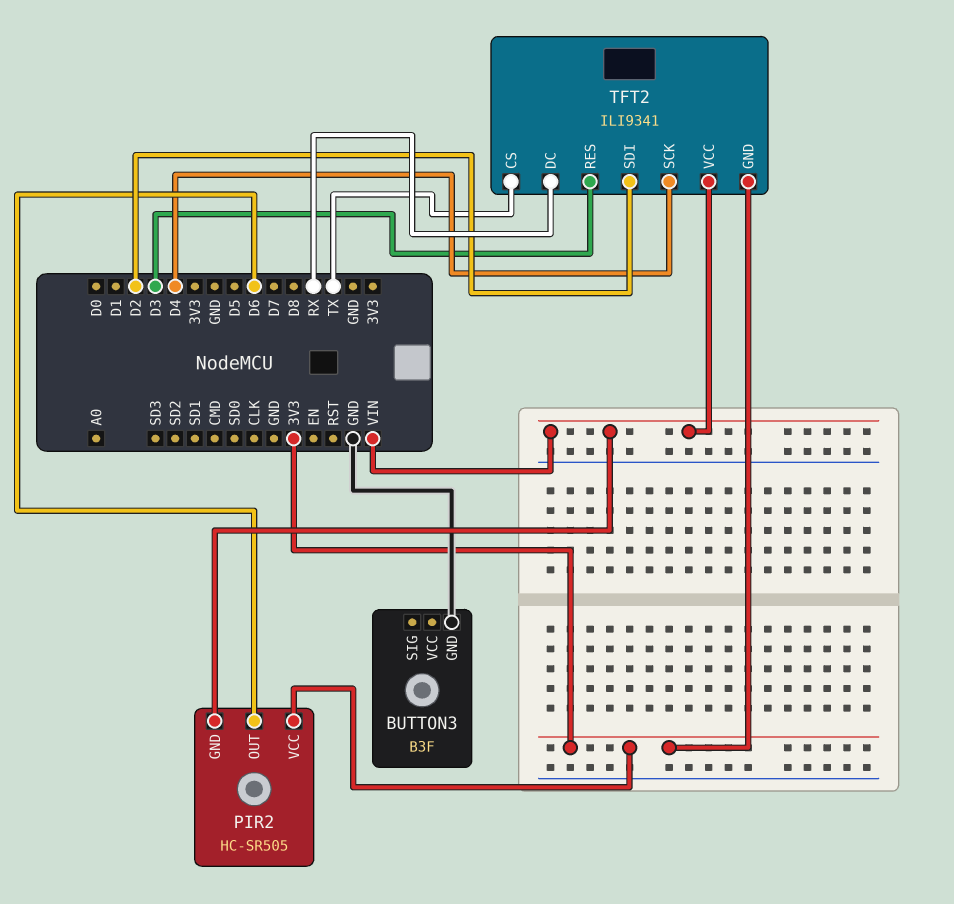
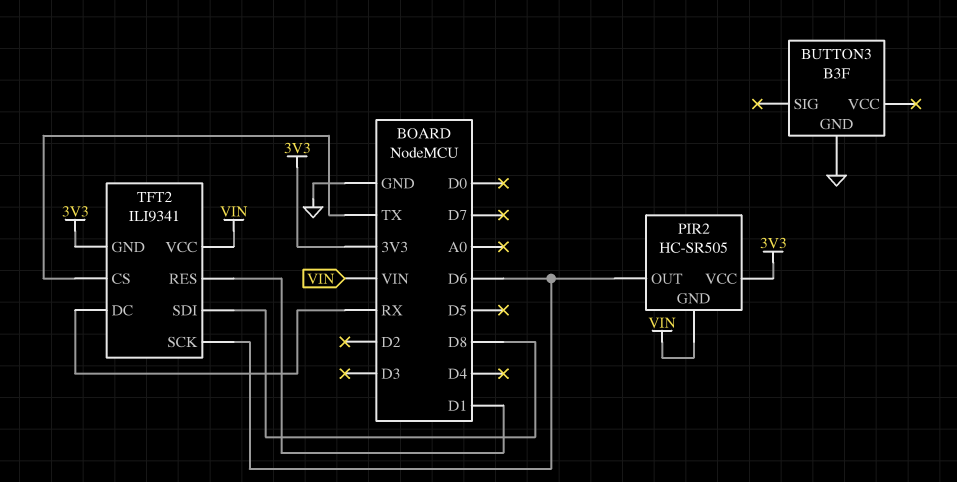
TFT2 pin RES: D3 -> D1
TFT2 pin SCK: D4 -> D6
TFT2 pin SDI: D2 -> D8

